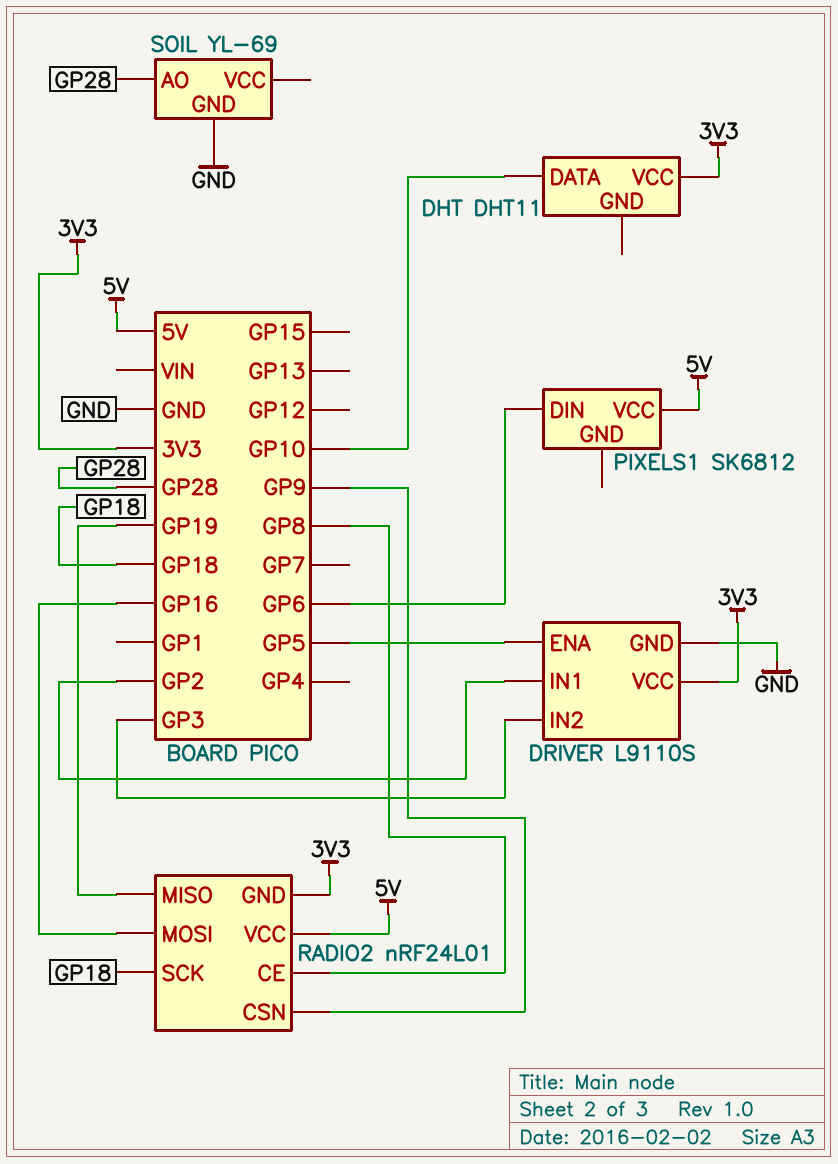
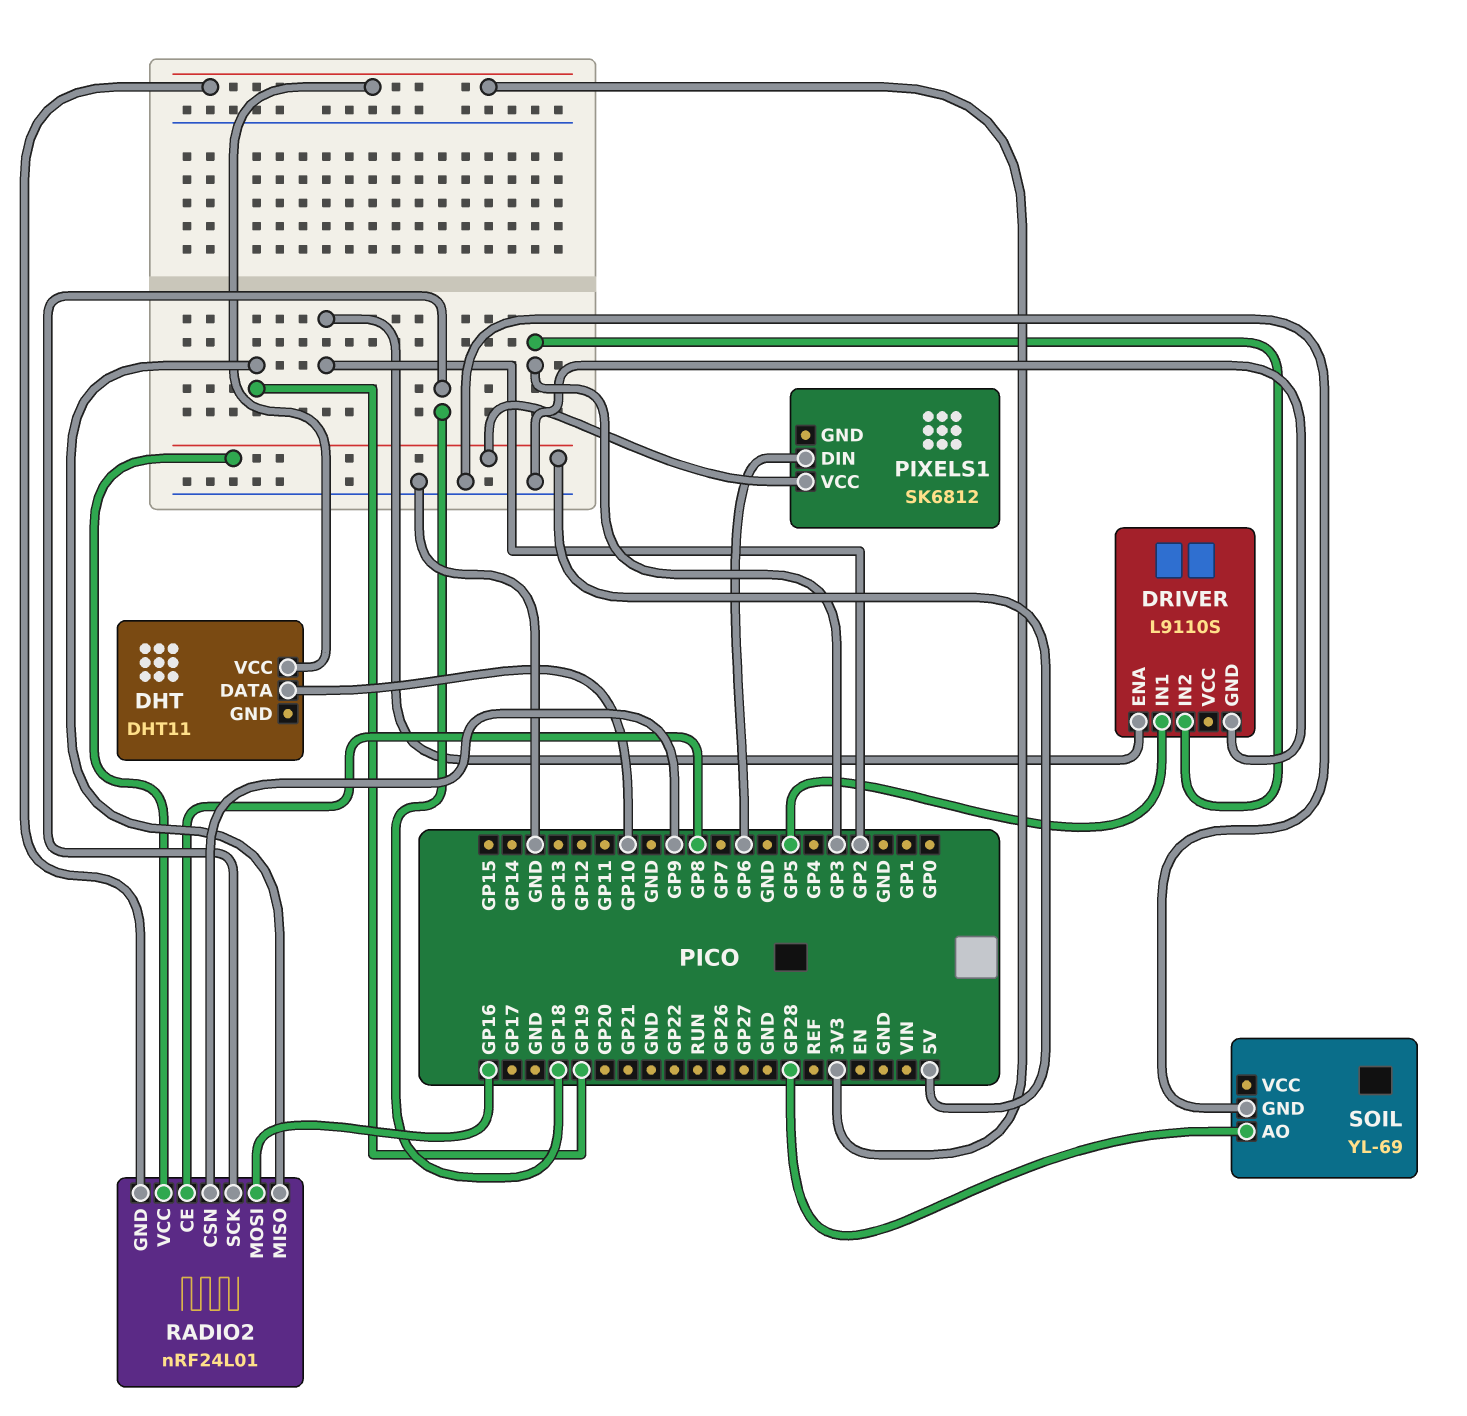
DRIVER pin ENA: GP5 -> GP2
DRIVER pin IN1: GP2 -> GP5
DRIVER pin VCC: 3V3 -> none

